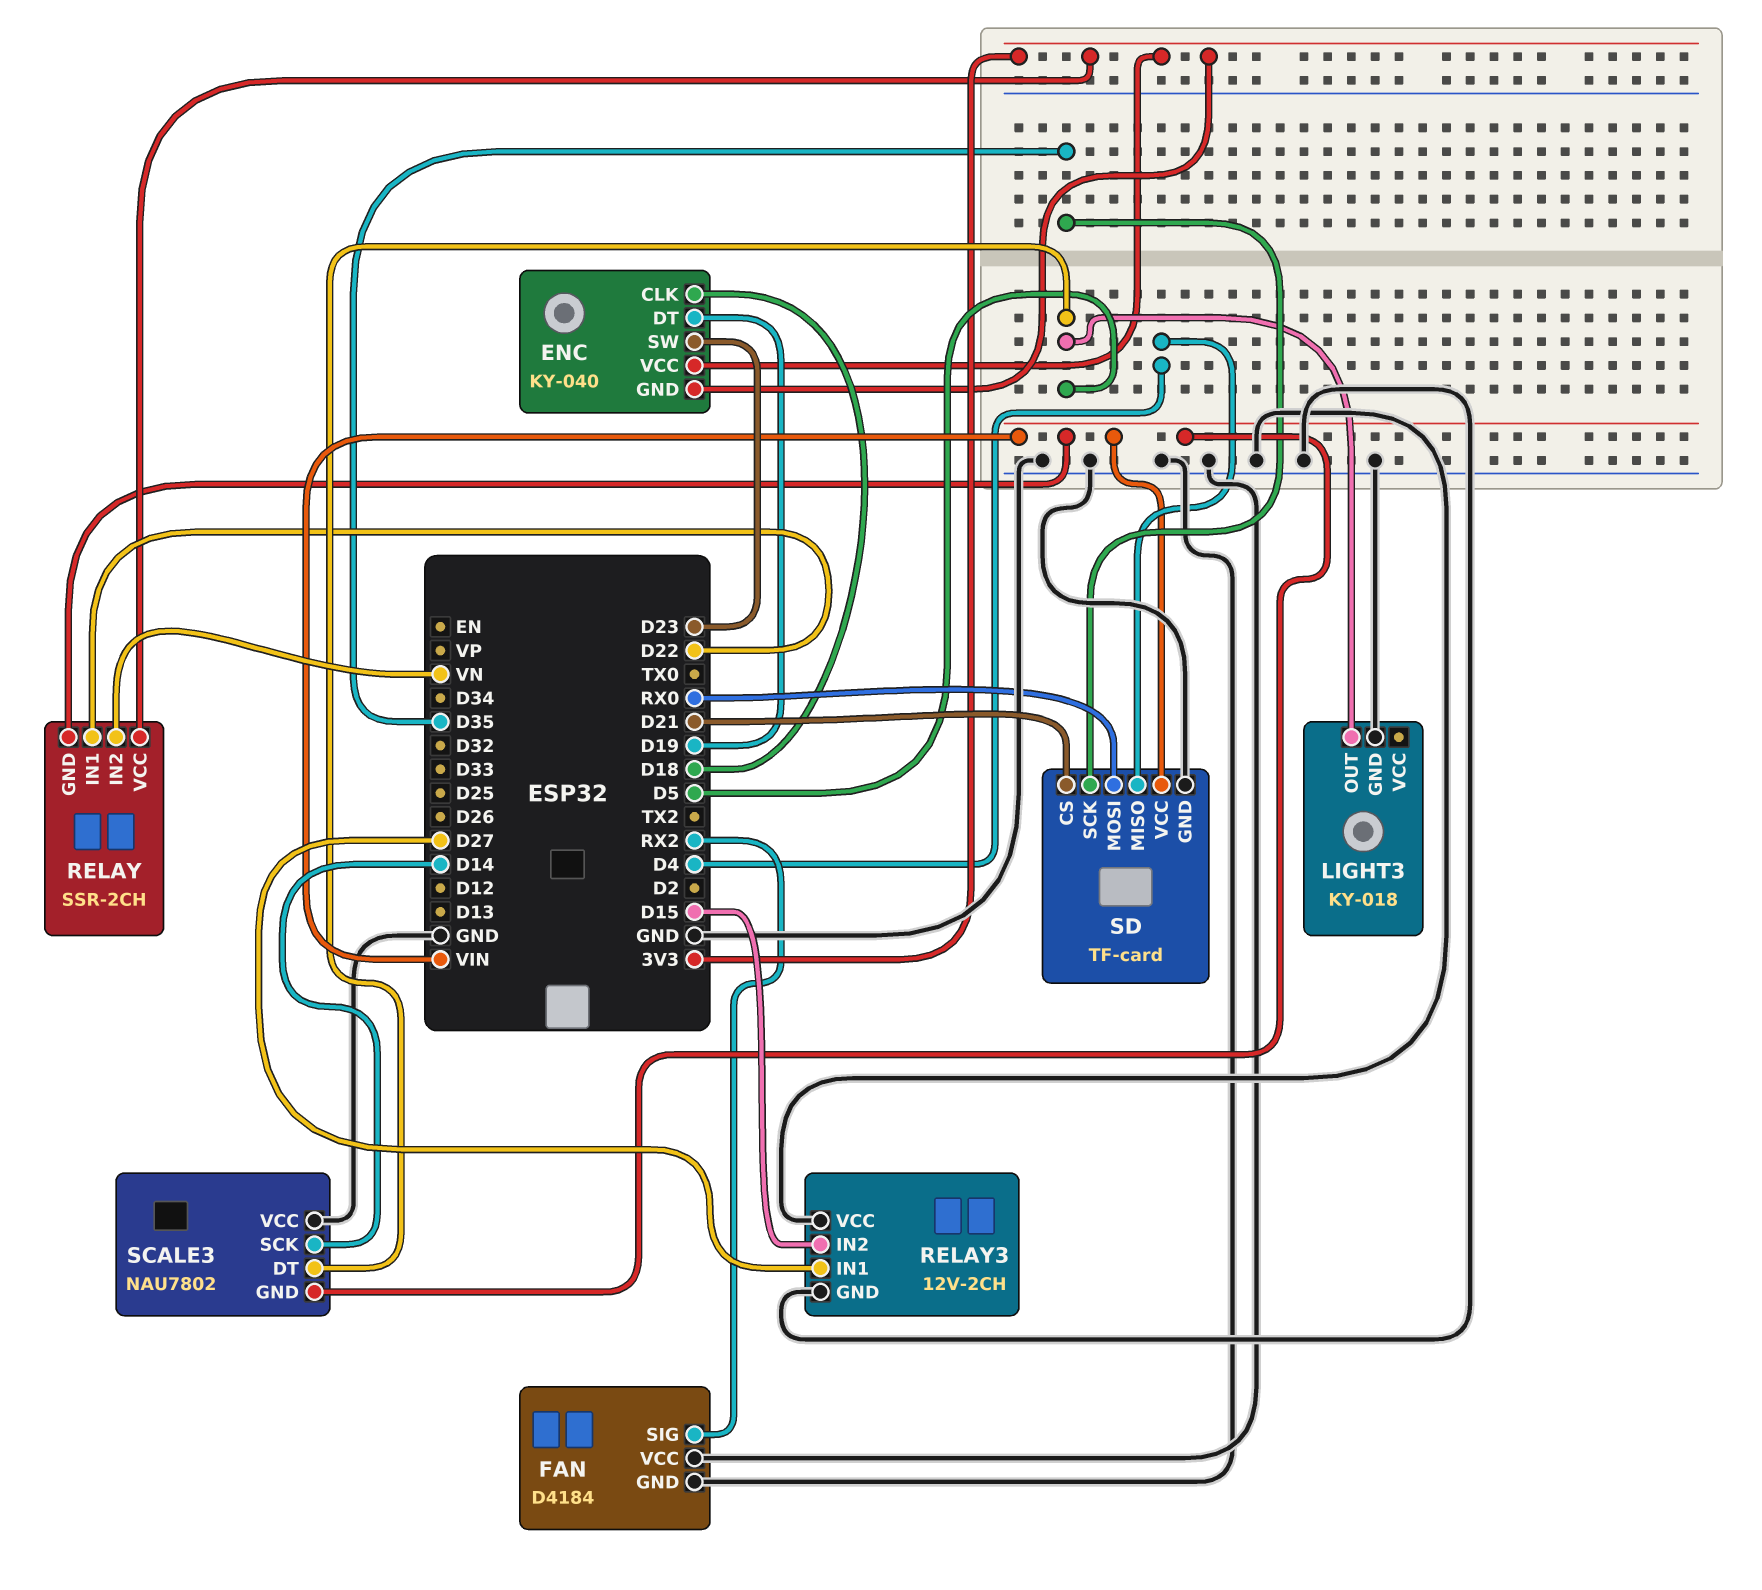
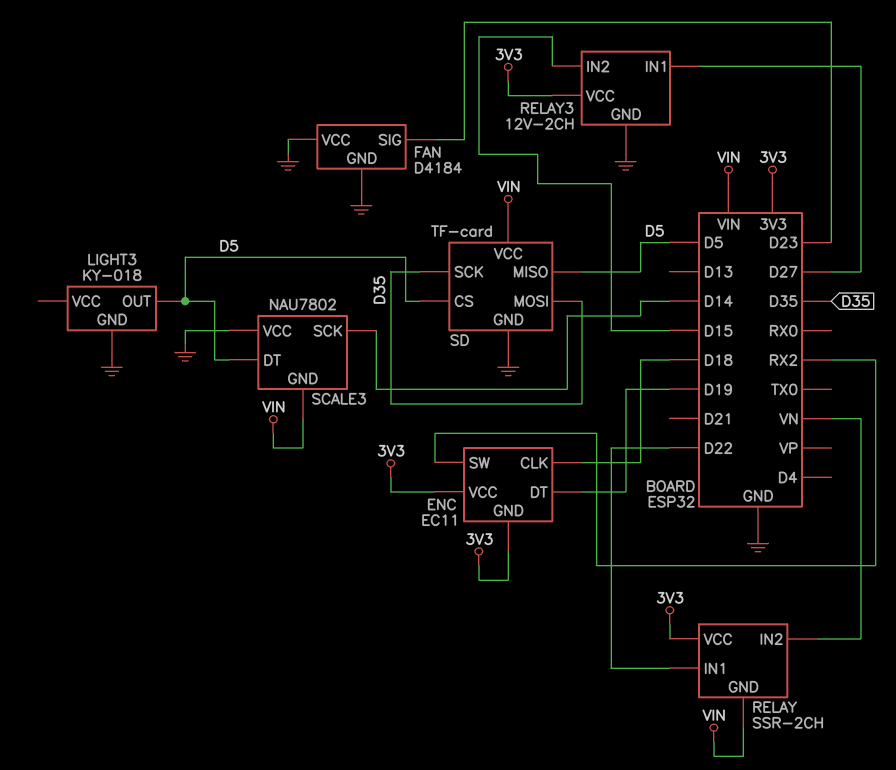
ENC: KY-040 -> EC11
ENC pin SW: D23 -> RX2
FAN pin SIG: RX2 -> D23
RELAY3 pin VCC: GND -> 3V3
SD pin CS: D21 -> D5
SD pin MISO: D4 -> D5
SD pin MOSI: RX0 -> D35

